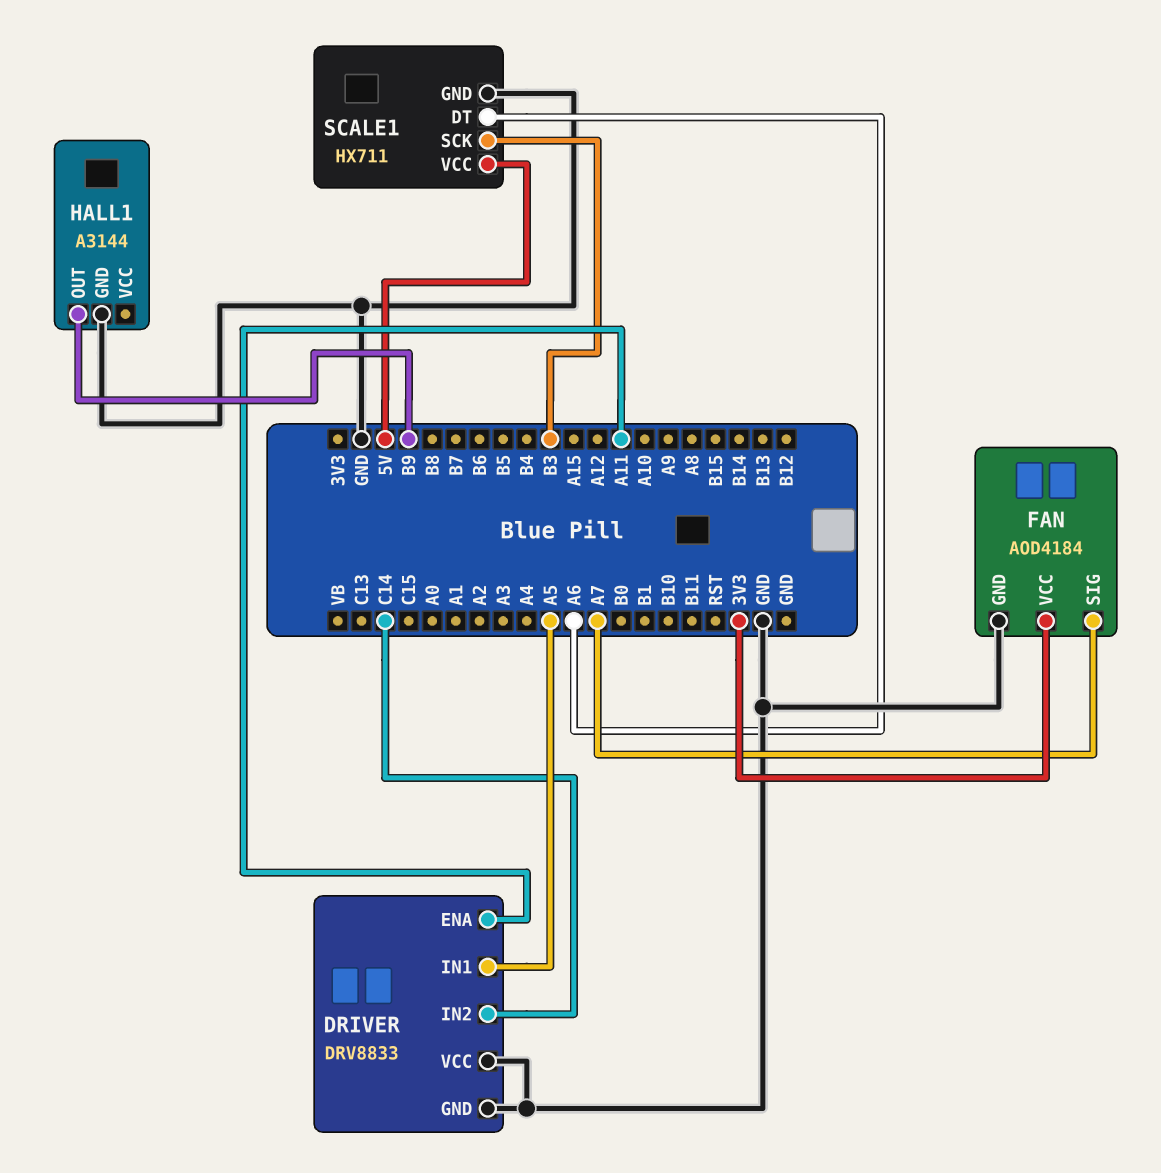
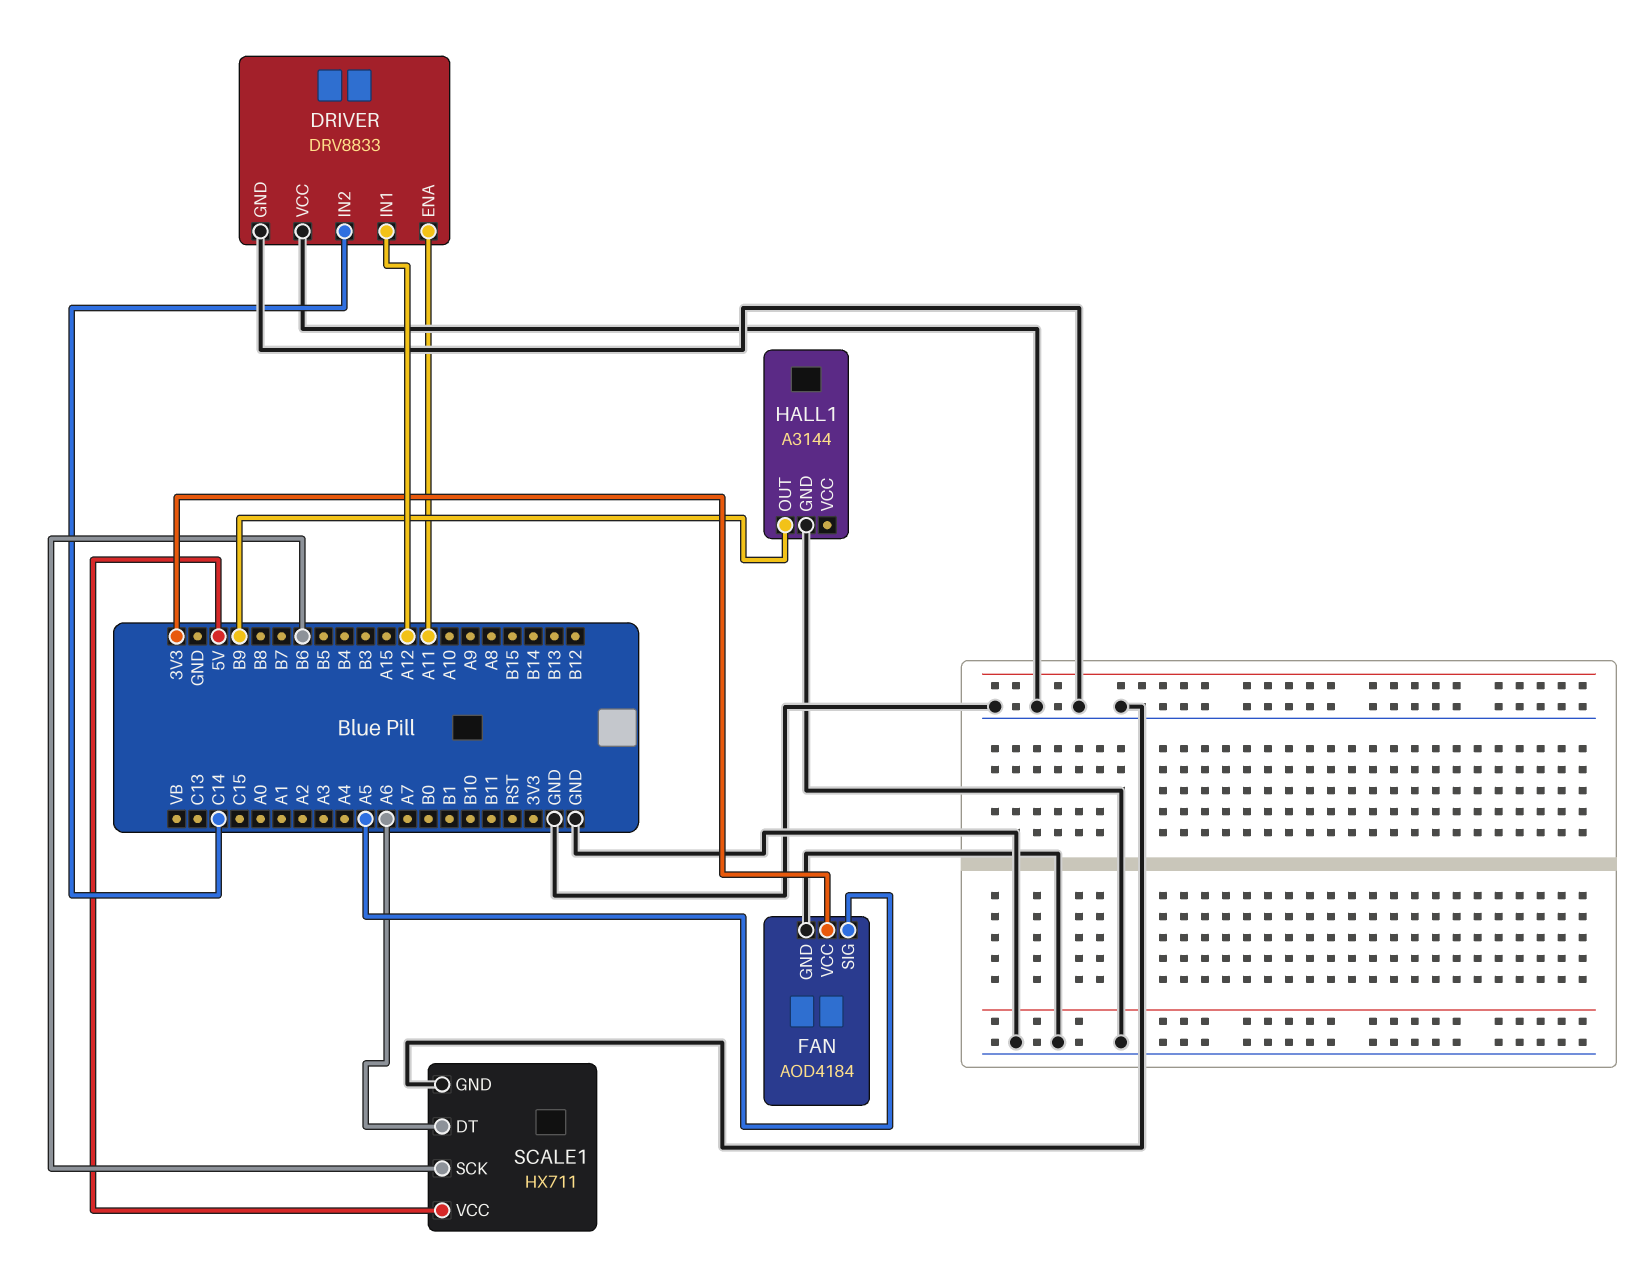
DRIVER pin IN1: A5 -> A12
FAN pin SIG: A7 -> A5
SCALE1 pin SCK: B3 -> B6

